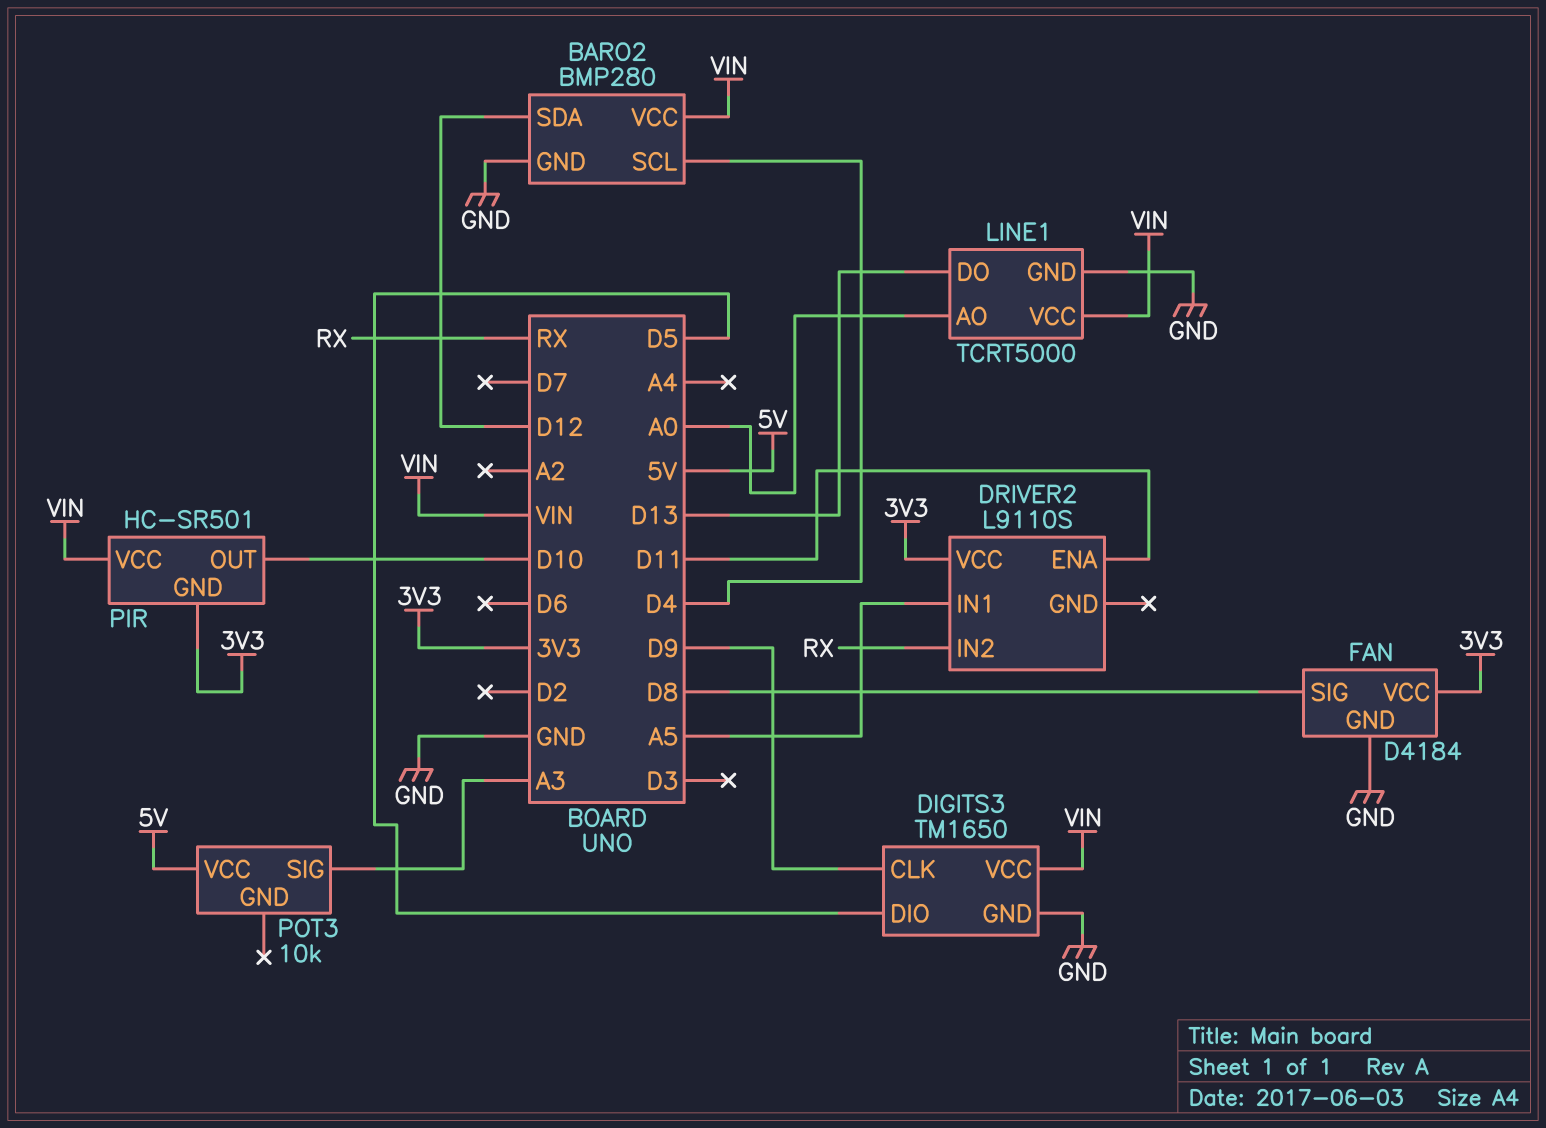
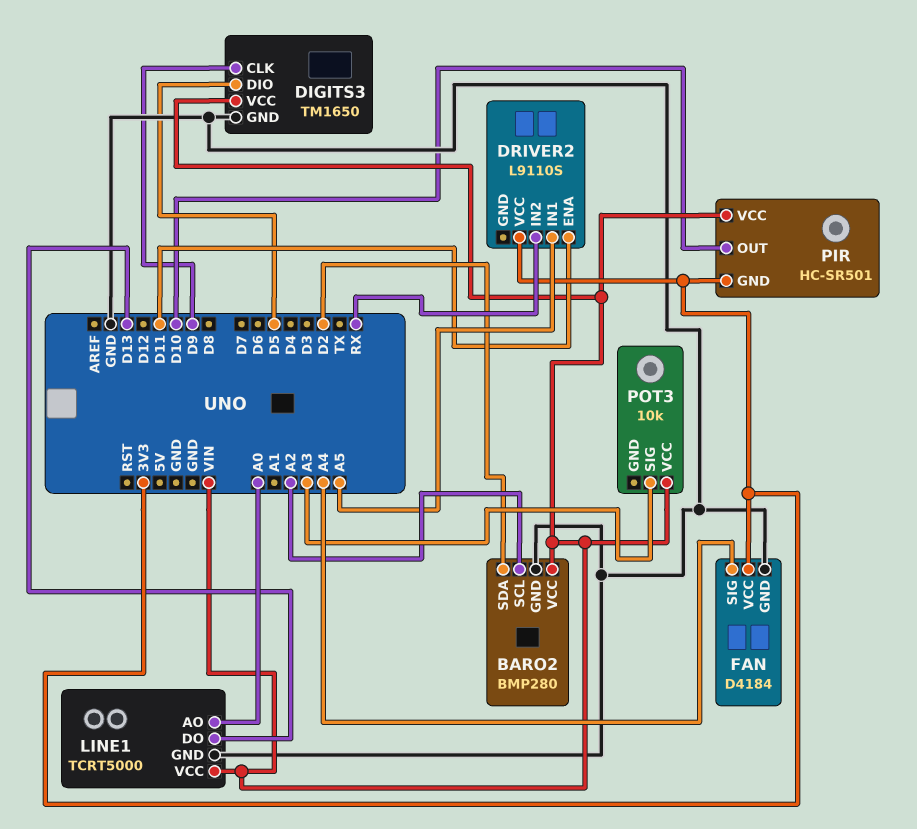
BARO2 pin SCL: D4 -> A2
BARO2 pin SDA: D12 -> D2
FAN pin SIG: D8 -> A4
POT3 pin VCC: 5V -> VIN

